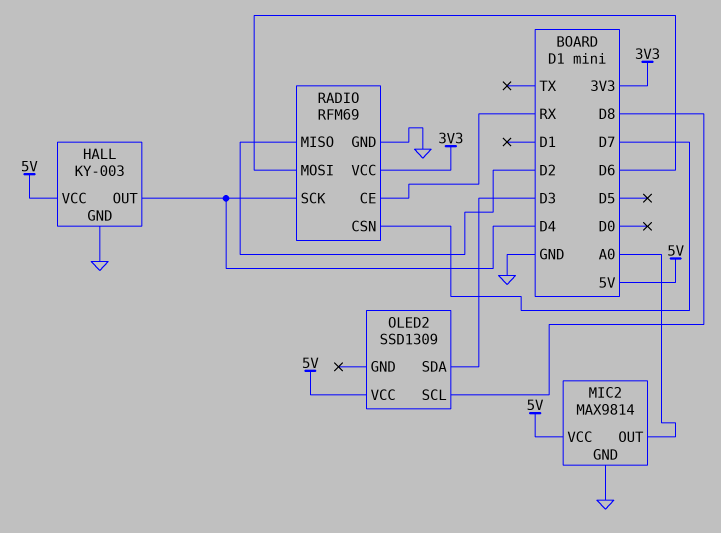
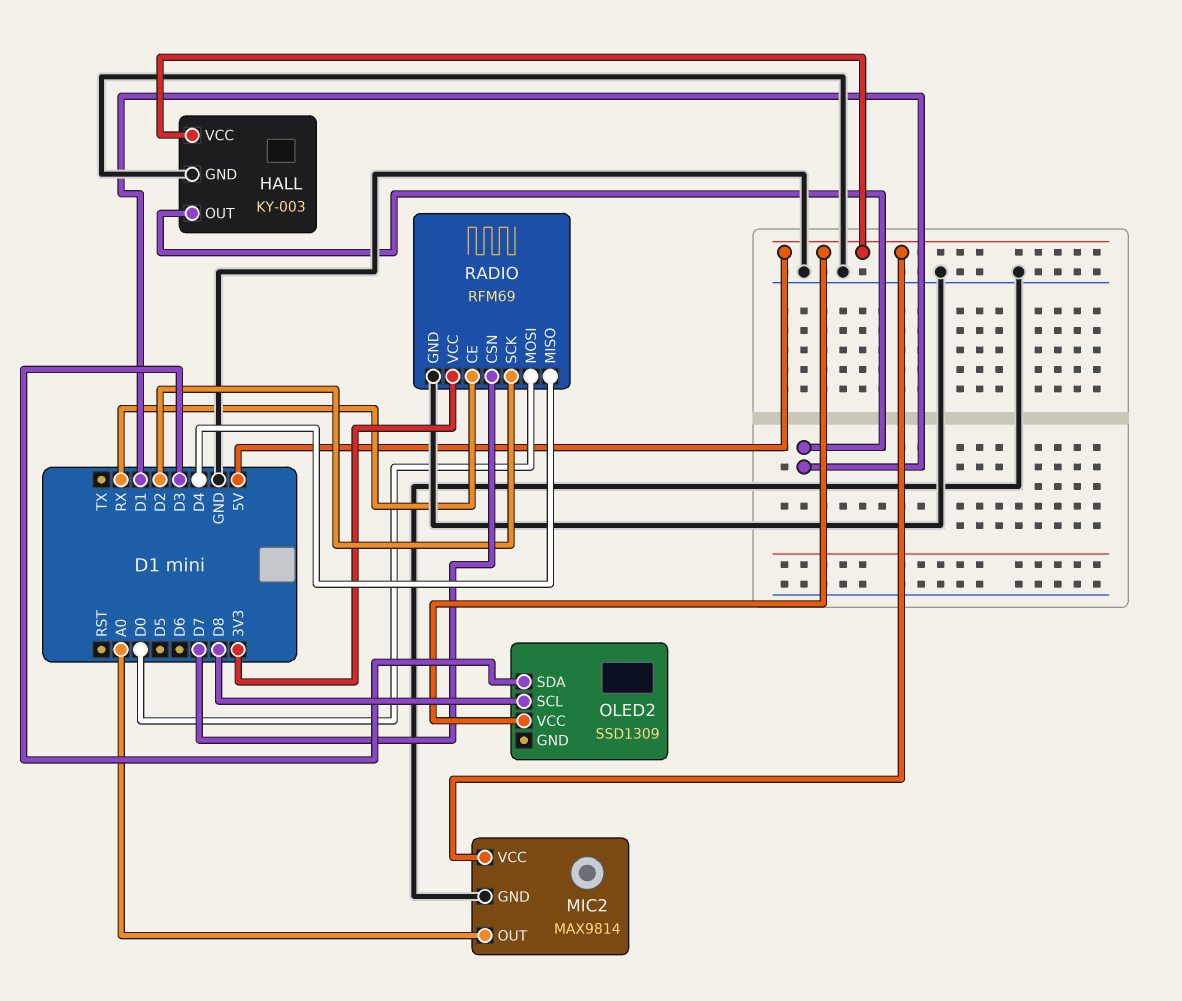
HALL pin OUT: D4 -> D1
RADIO pin MISO: D2 -> D4
RADIO pin MOSI: D6 -> D0
RADIO pin SCK: D4 -> D2

